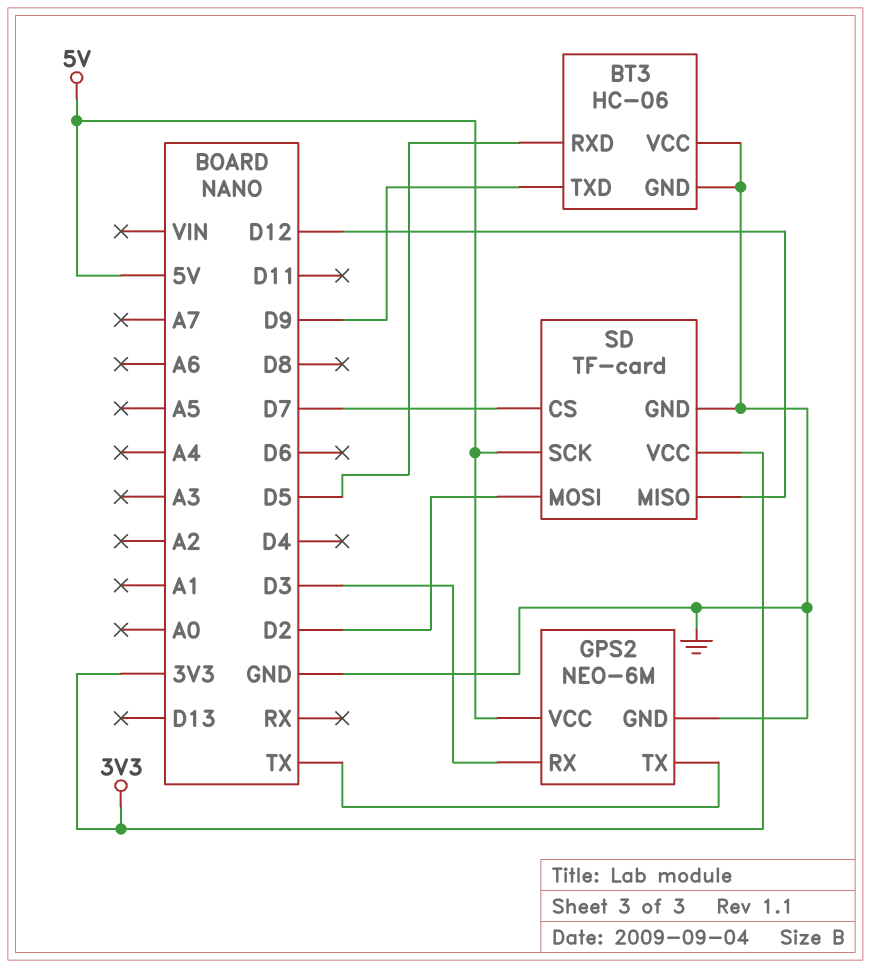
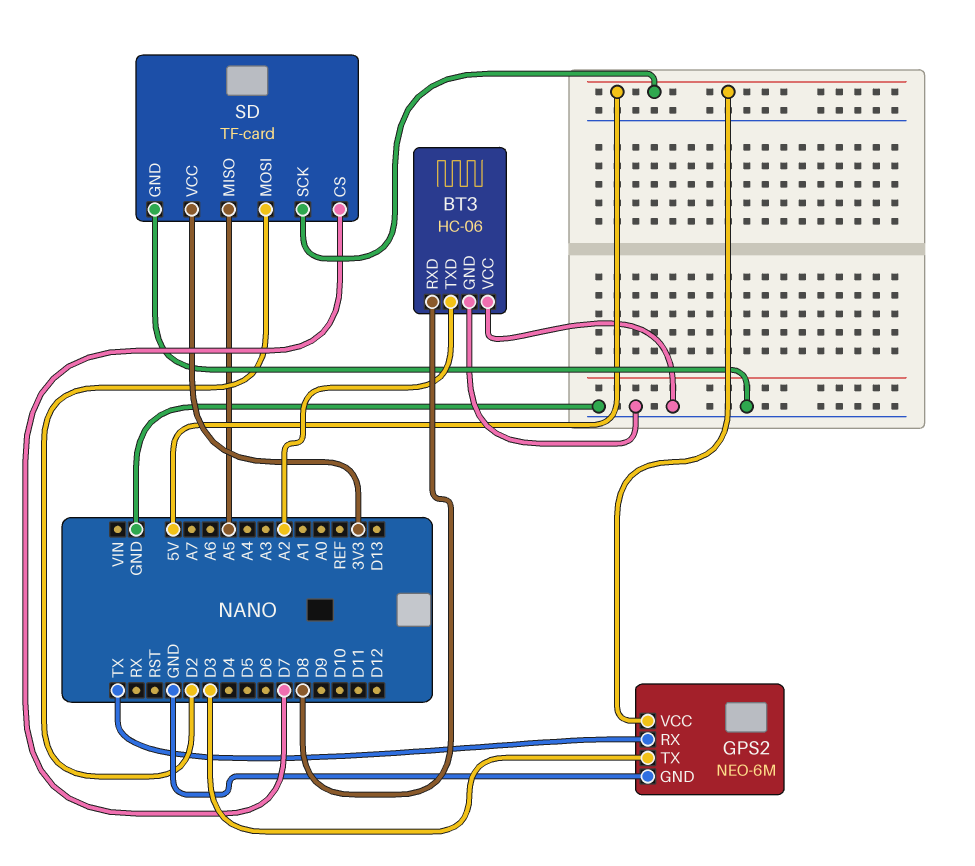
BT3 pin RXD: D5 -> D8
BT3 pin TXD: D9 -> A2
GPS2 pin RX: D3 -> TX
GPS2 pin TX: TX -> D3
SD pin MISO: D12 -> A5

